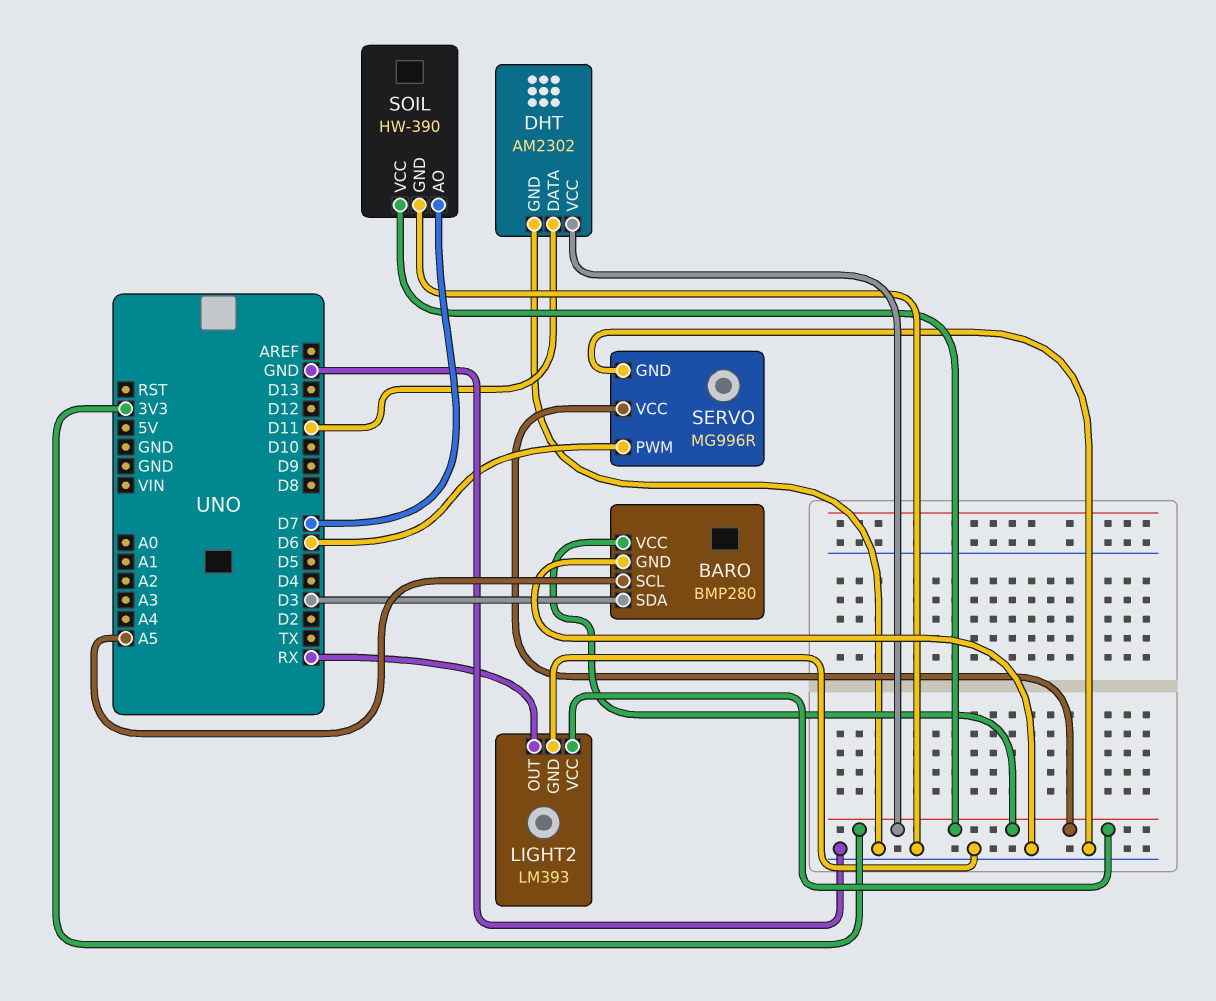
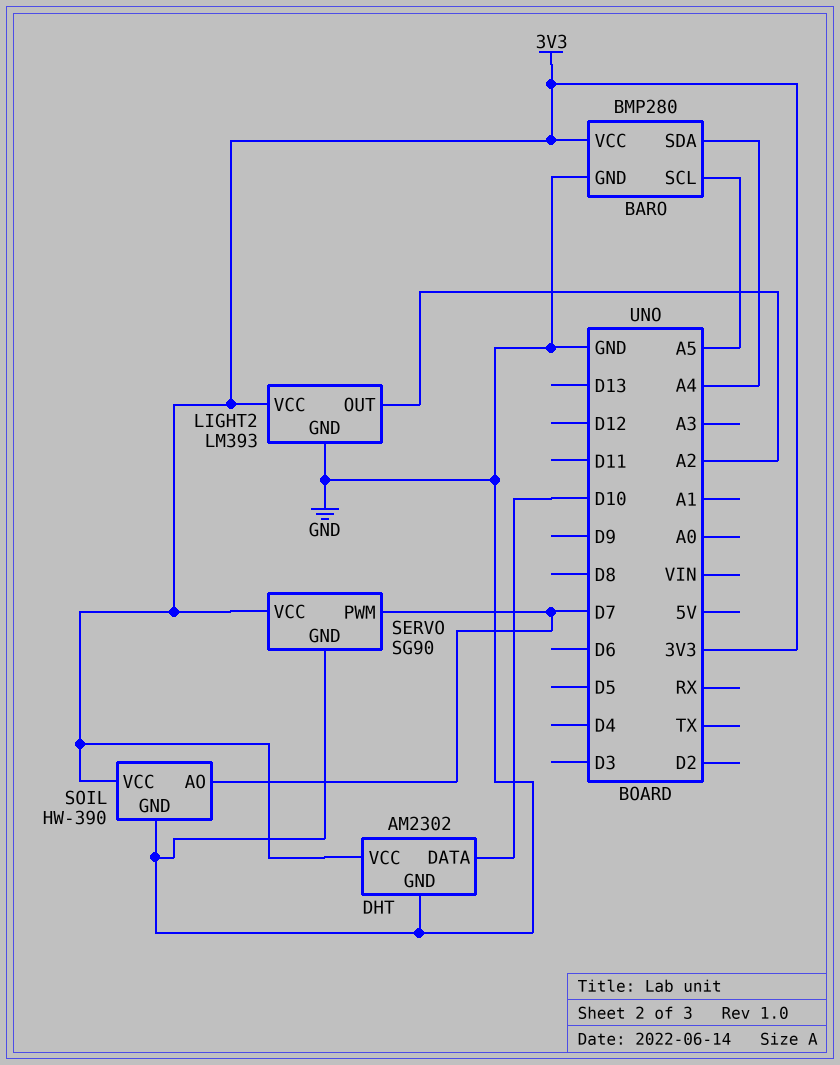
BARO pin SDA: D3 -> A4
DHT pin DATA: D11 -> D10
LIGHT2 pin OUT: RX -> A2
SERVO: MG996R -> SG90
SERVO pin PWM: D6 -> D7

